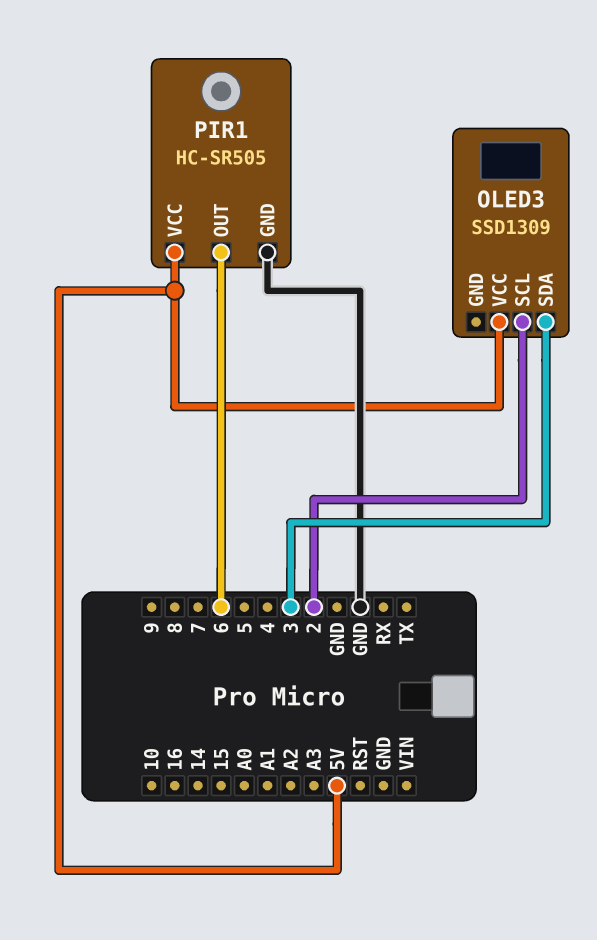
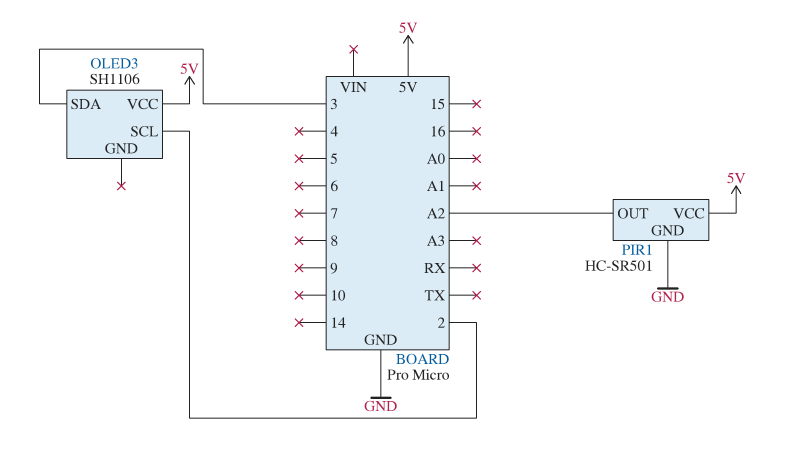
OLED3: SSD1309 -> SH1106
PIR1: HC-SR505 -> HC-SR501
PIR1 pin OUT: 6 -> A2

